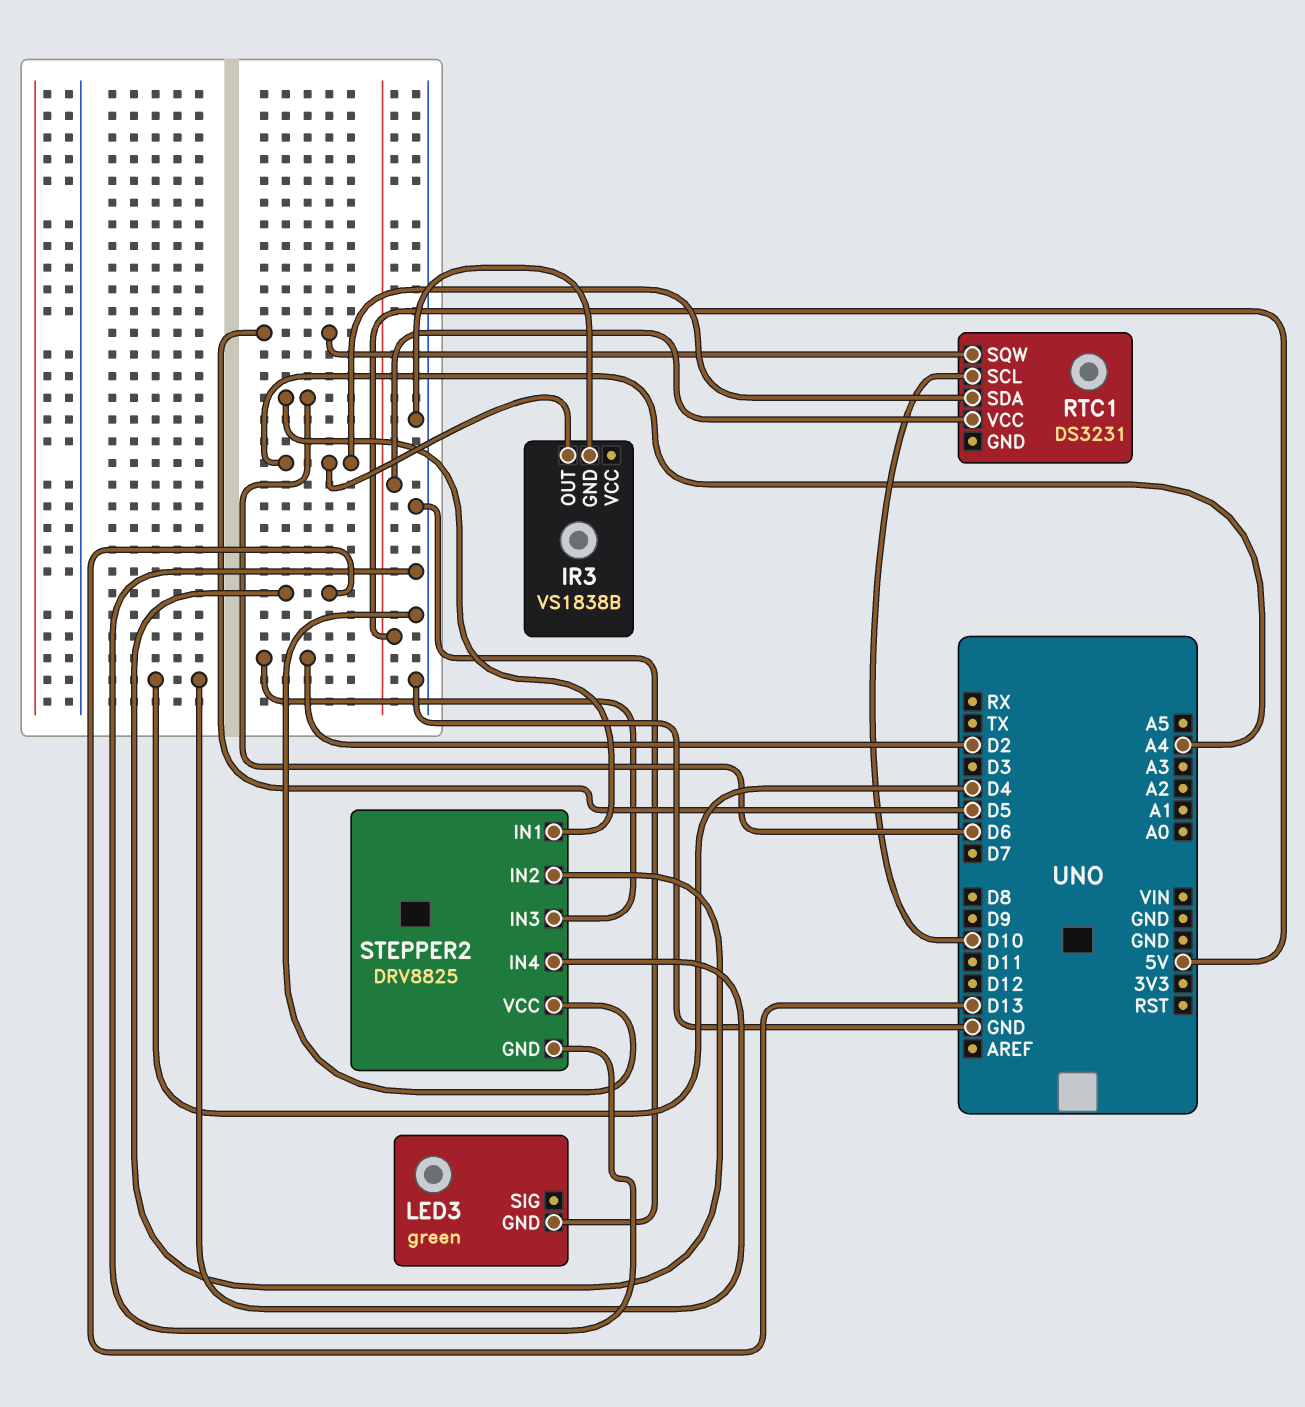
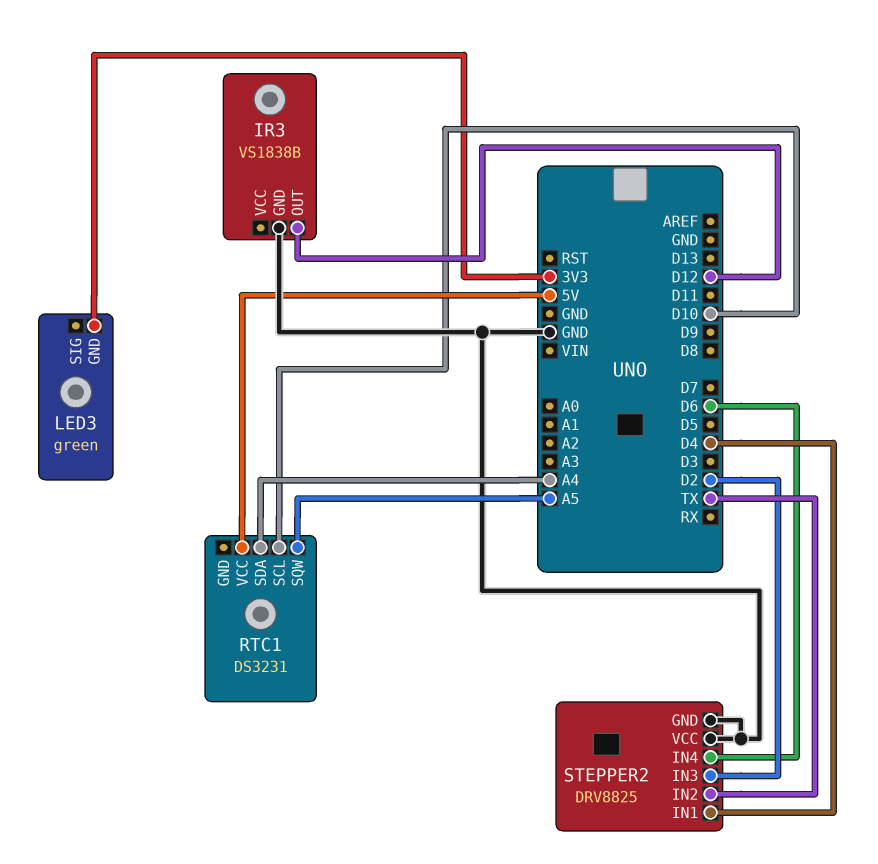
IR3 pin OUT: A4 -> D12
LED3 pin GND: GND -> 3V3
RTC1 pin SQW: D5 -> A5
STEPPER2 pin IN1: D6 -> D4
STEPPER2 pin IN2: D13 -> TX
STEPPER2 pin IN4: D4 -> D6

